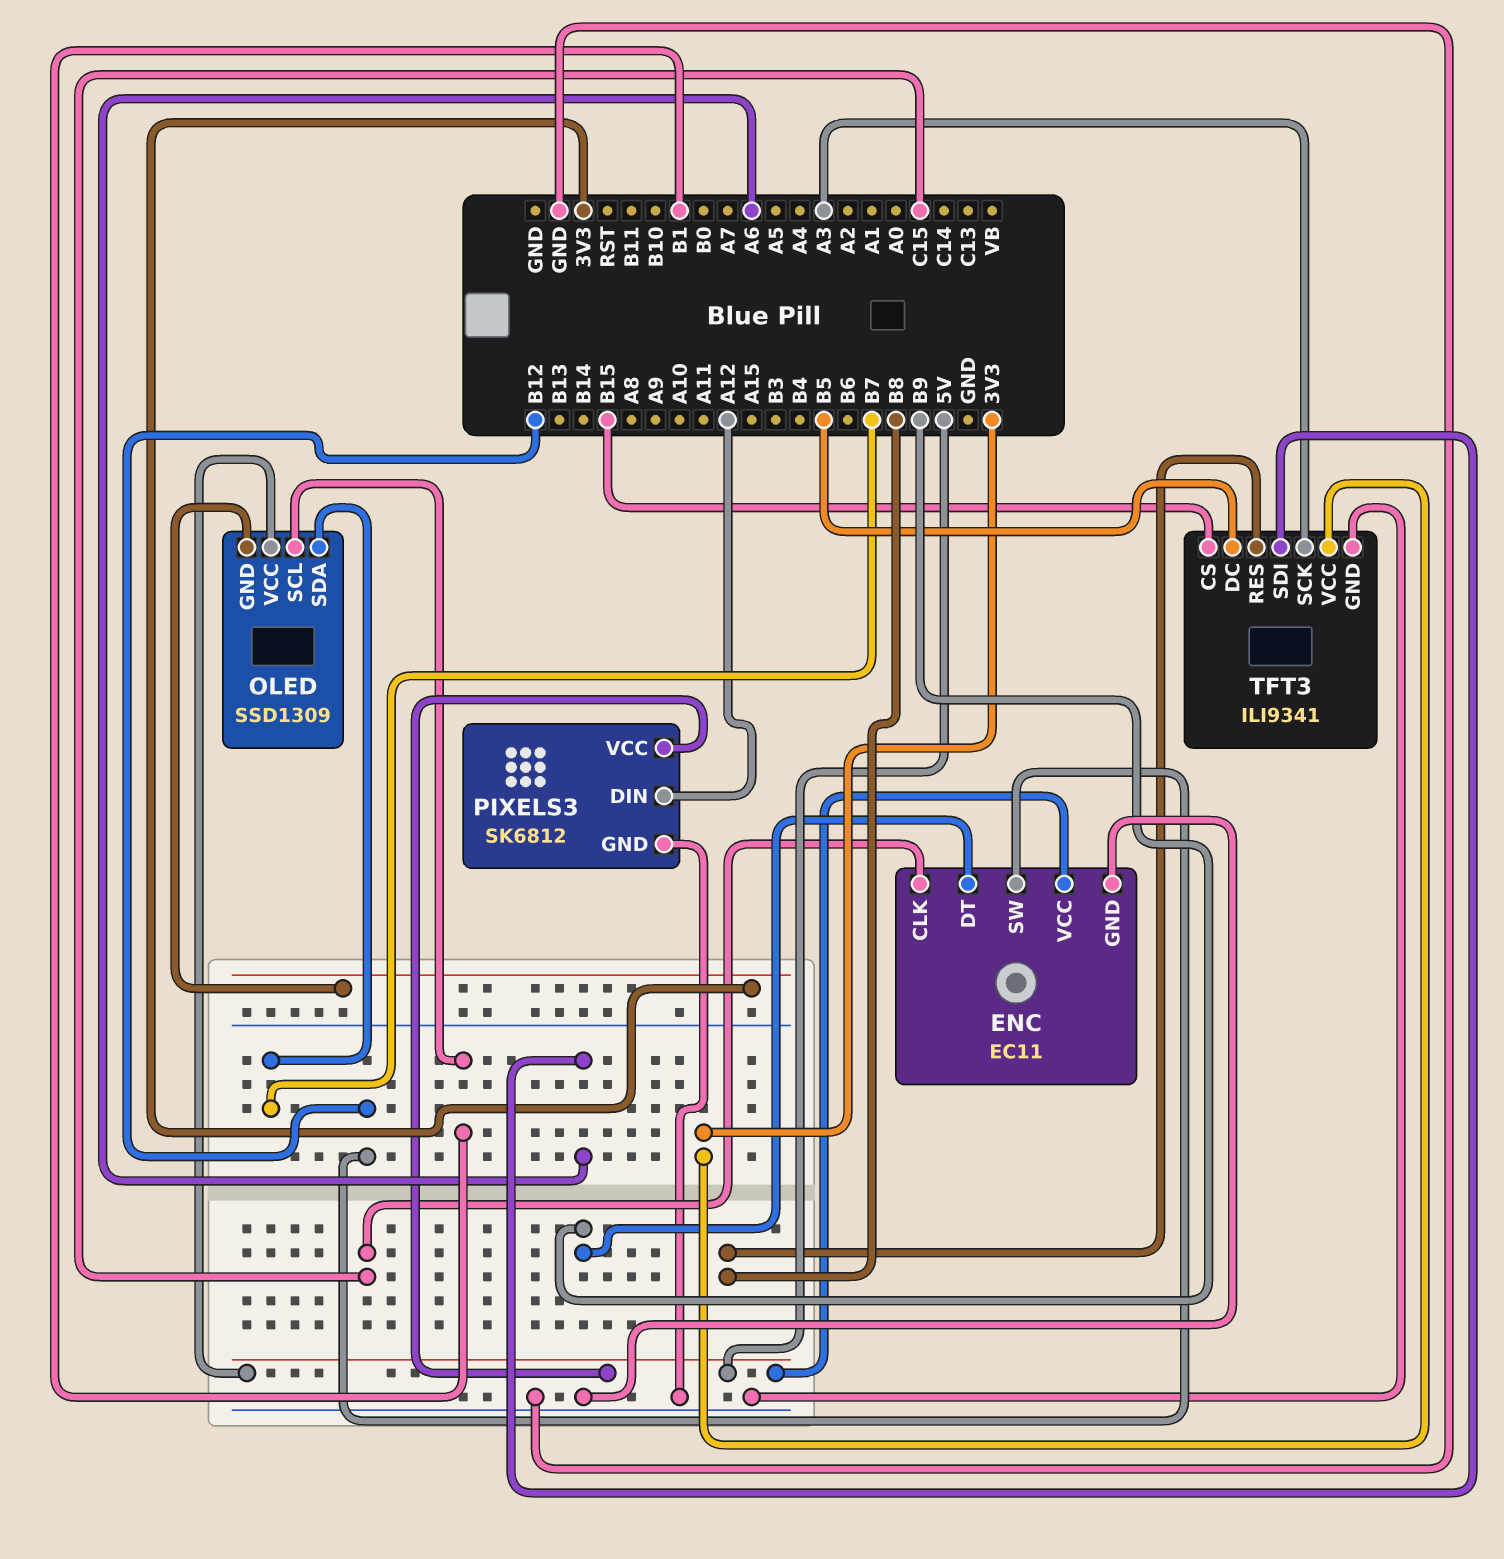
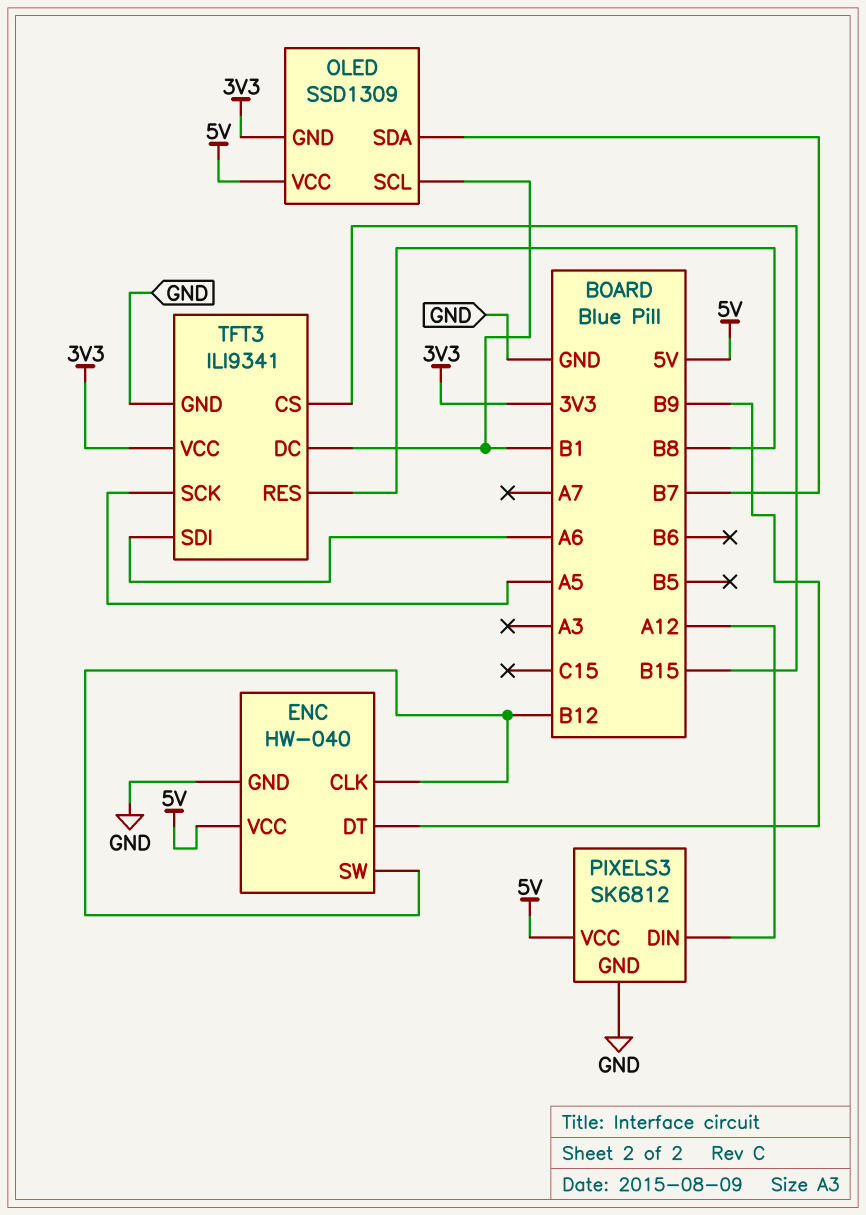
ENC: EC11 -> HW-040
ENC pin CLK: C15 -> B12
TFT3 pin DC: B5 -> B1
TFT3 pin SCK: A3 -> A5

